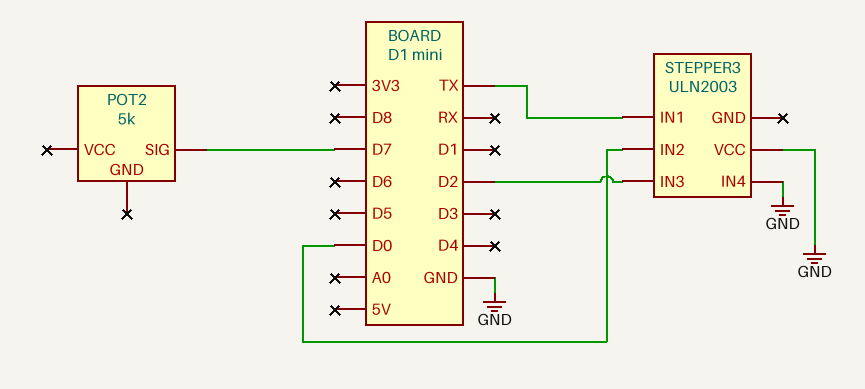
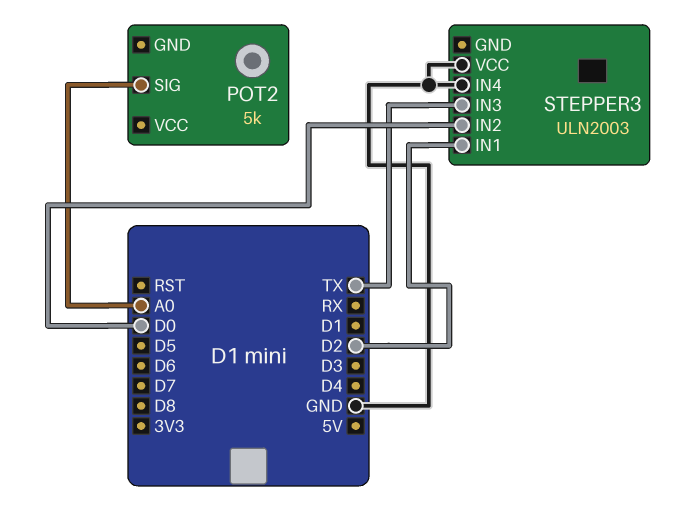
POT2 pin SIG: D7 -> A0
STEPPER3 pin IN1: TX -> D2
STEPPER3 pin IN3: D2 -> TX

